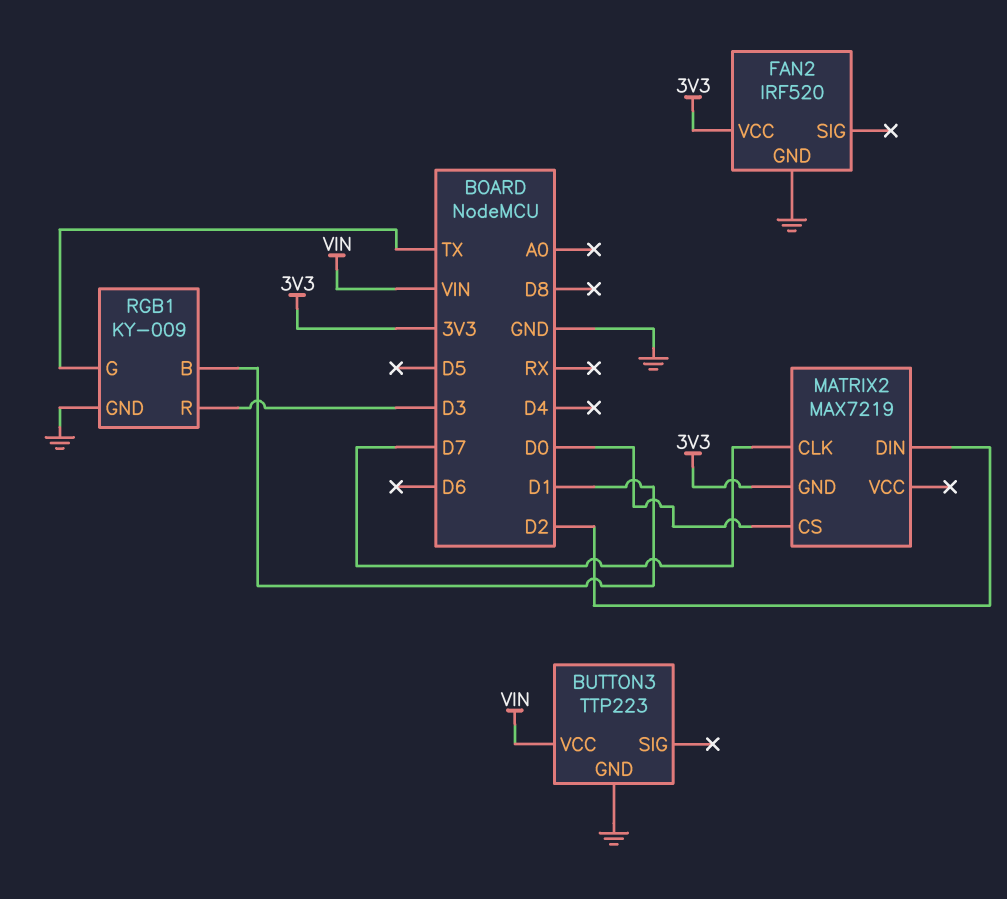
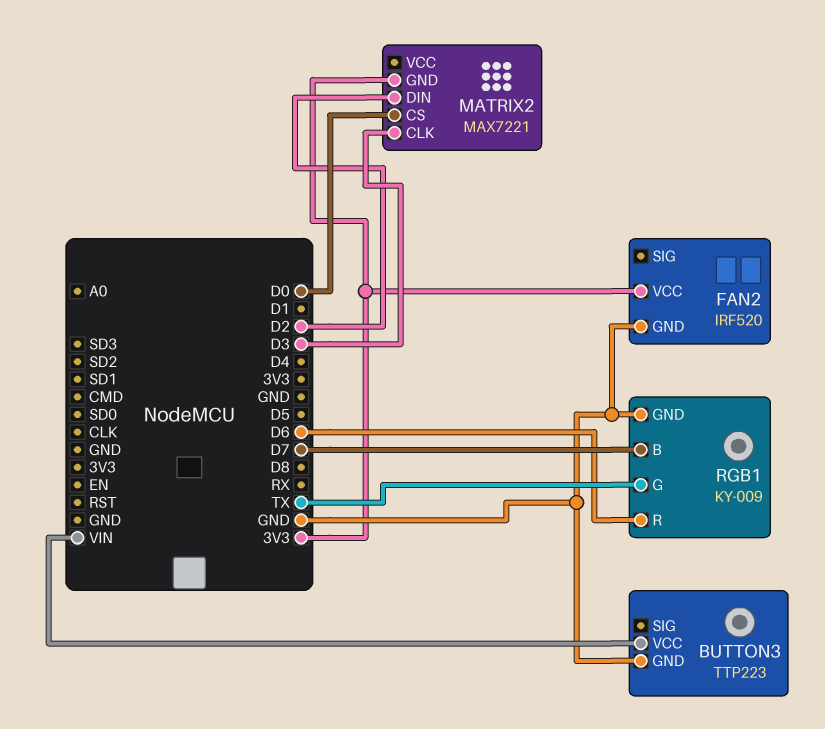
MATRIX2: MAX7219 -> MAX7221
MATRIX2 pin CLK: D7 -> D3
RGB1 pin B: D1 -> D7
RGB1 pin R: D3 -> D6

